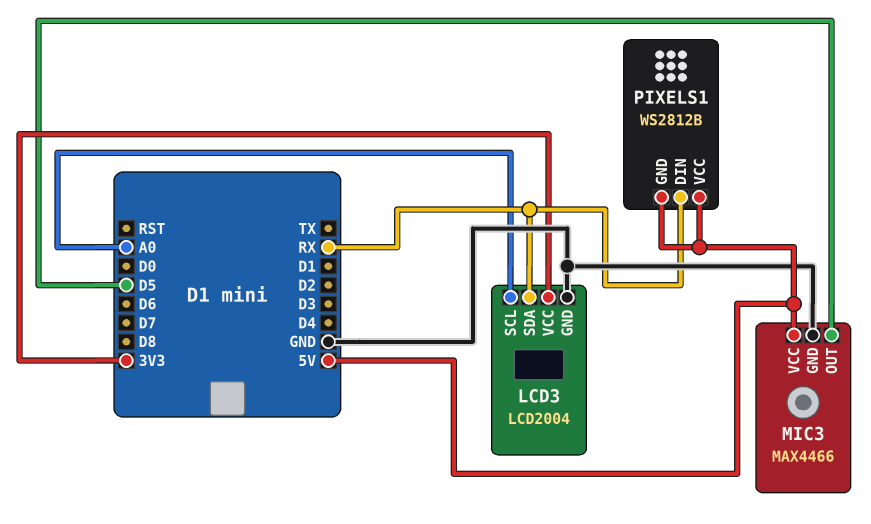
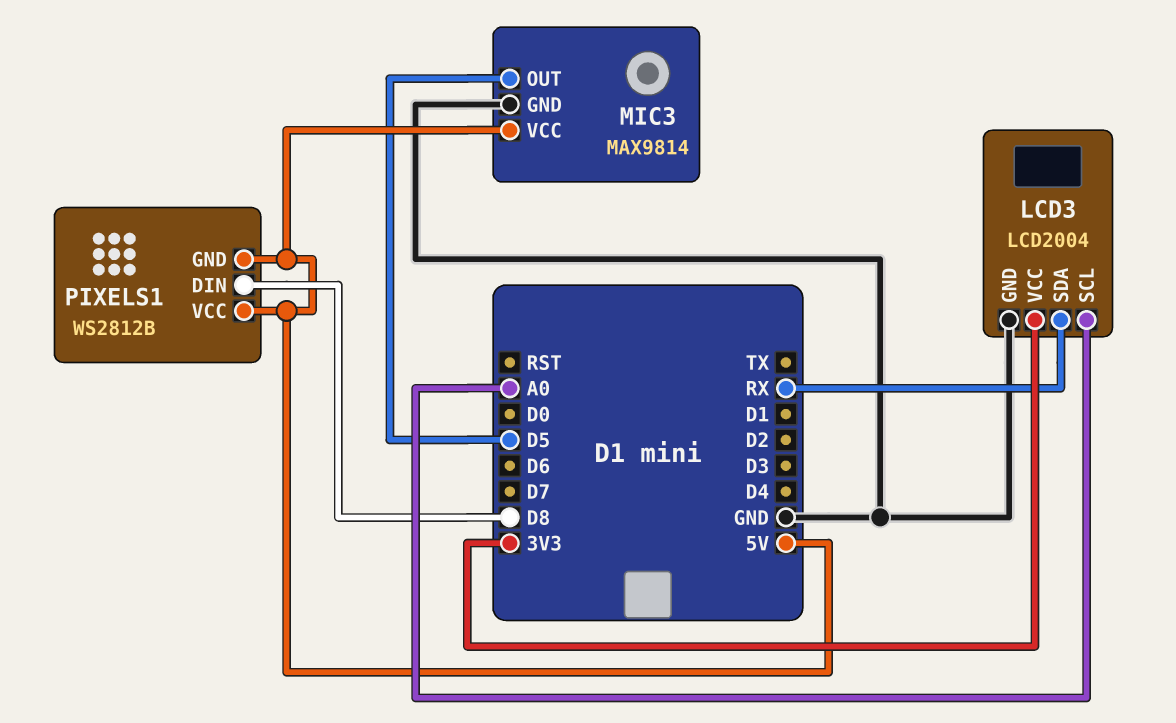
MIC3: MAX4466 -> MAX9814
PIXELS1 pin DIN: RX -> D8

